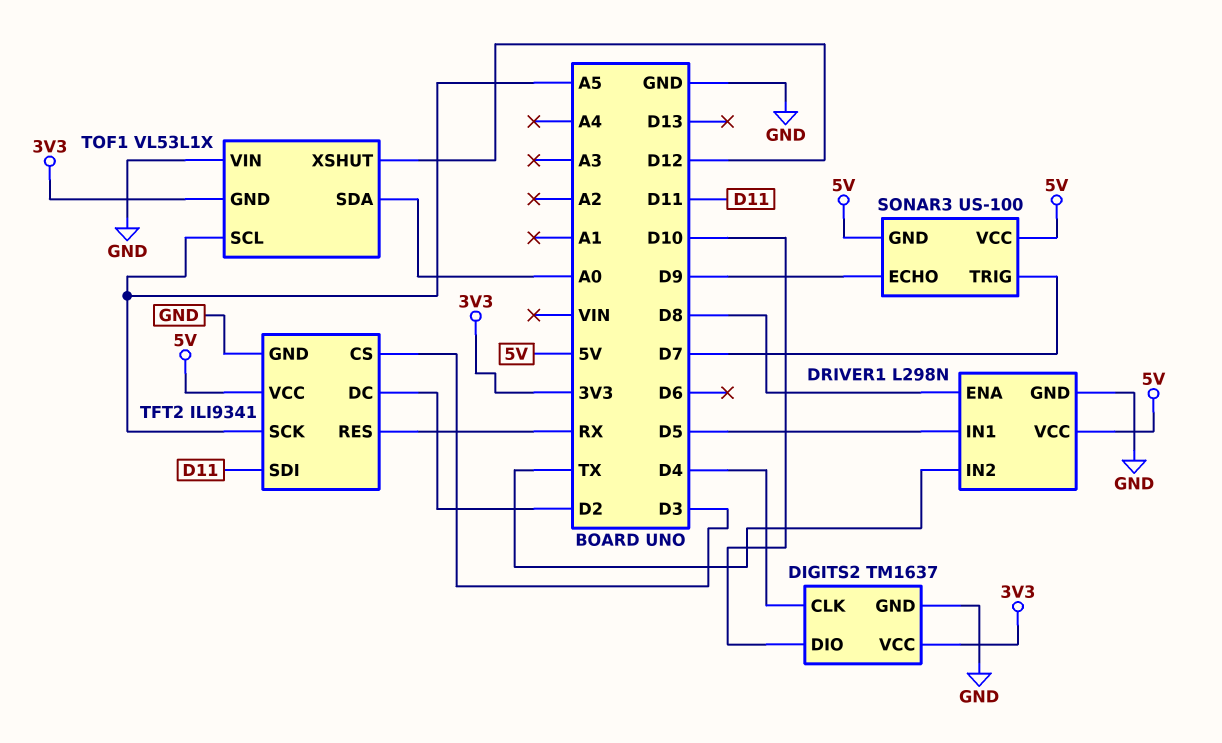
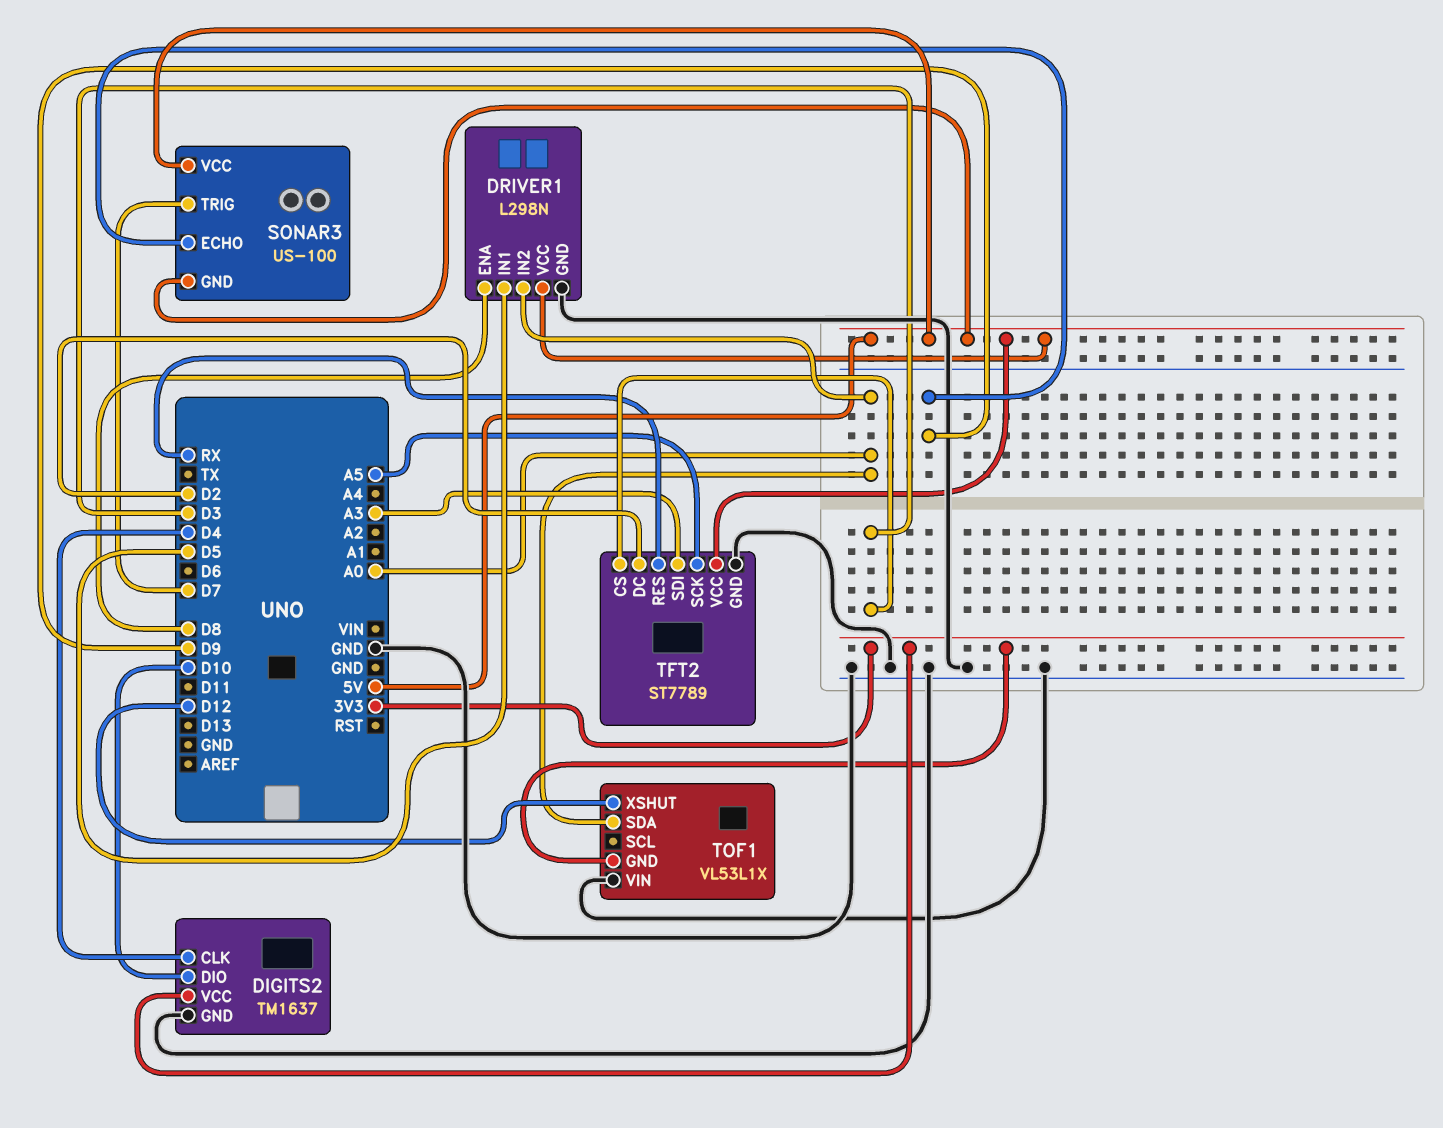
DRIVER1 pin IN2: TX -> A0
TFT2: ILI9341 -> ST7789
TFT2 pin SDI: D11 -> A3
TOF1 pin SCL: A5 -> none

